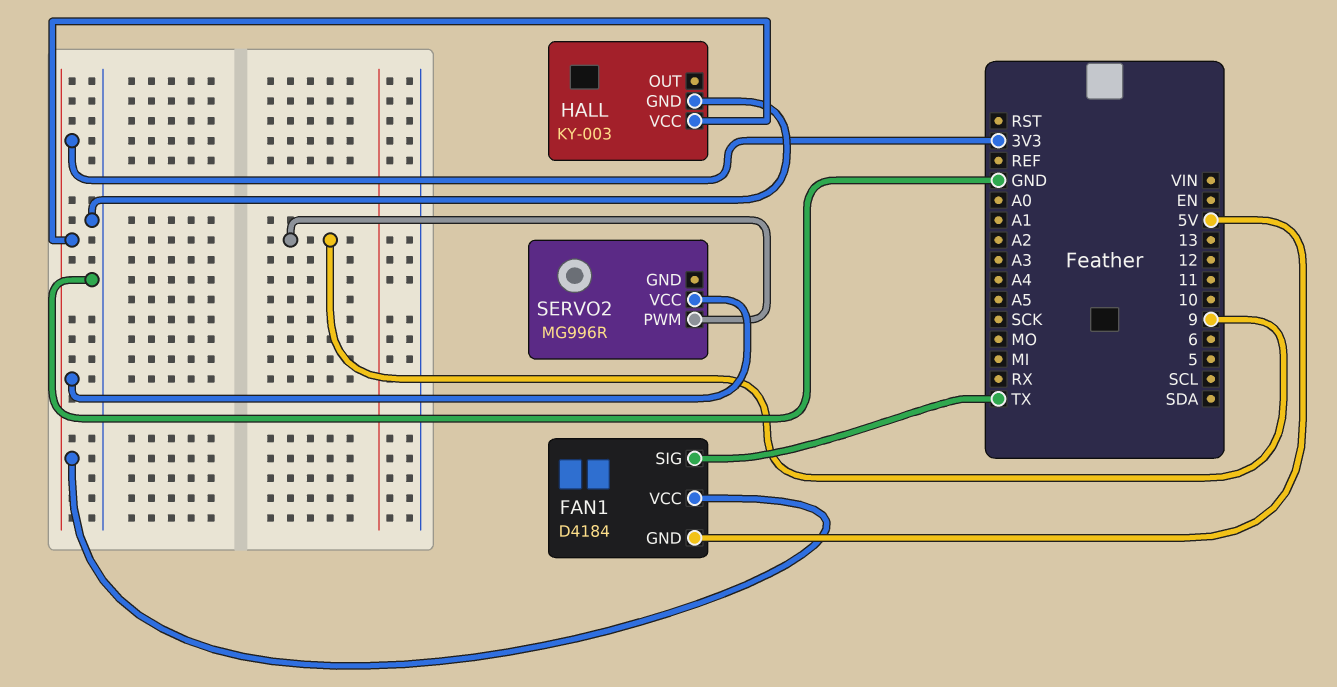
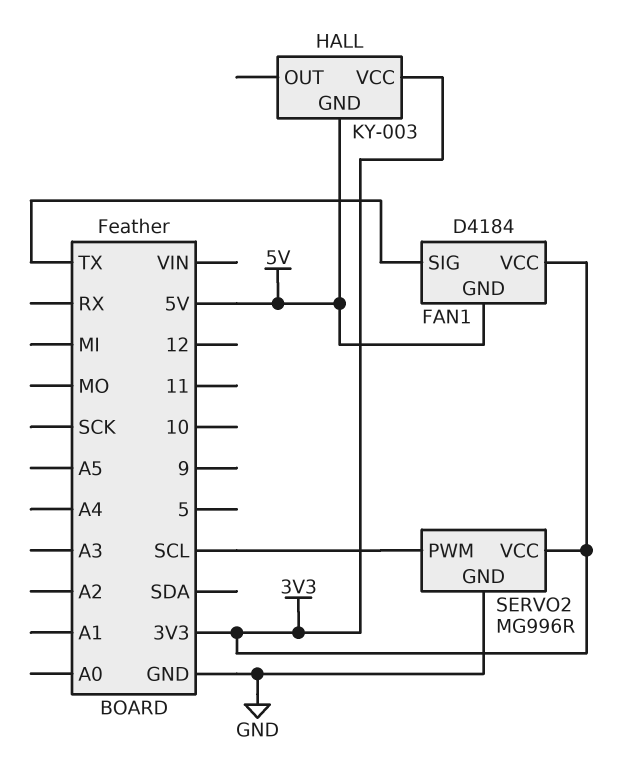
HALL pin GND: GND -> 5V
SERVO2 pin GND: none -> GND
SERVO2 pin PWM: 9 -> SCL

